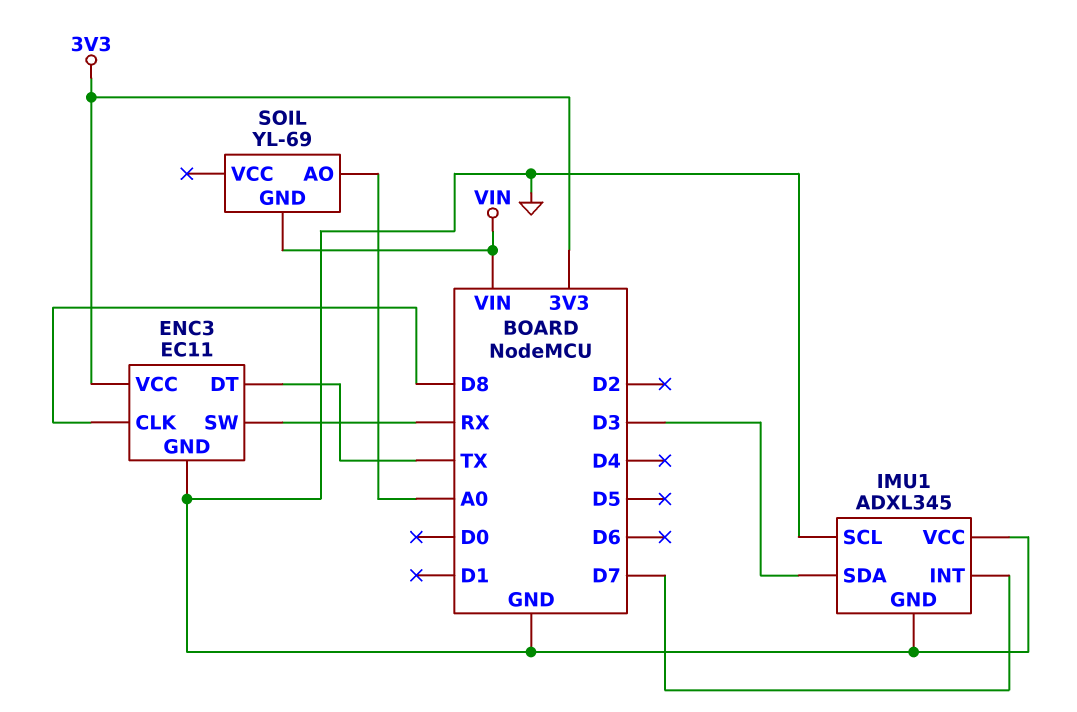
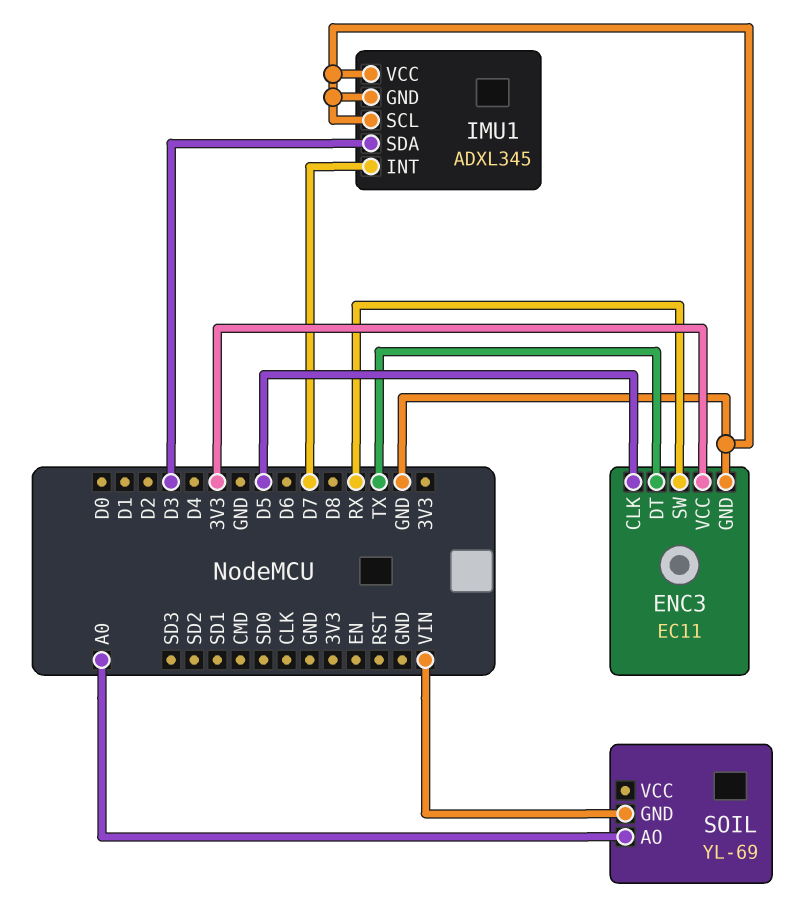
ENC3 pin CLK: D8 -> D5

